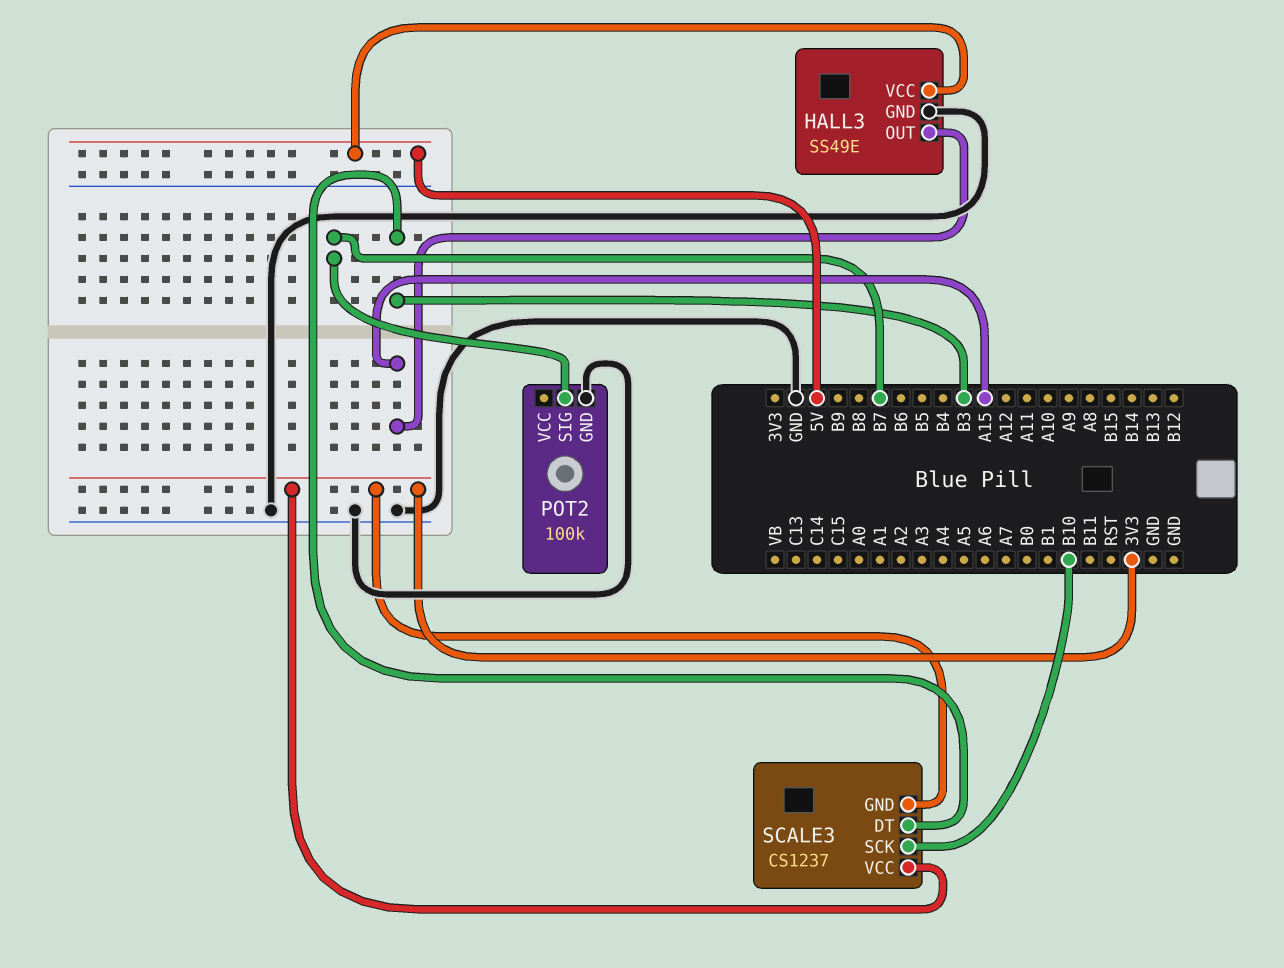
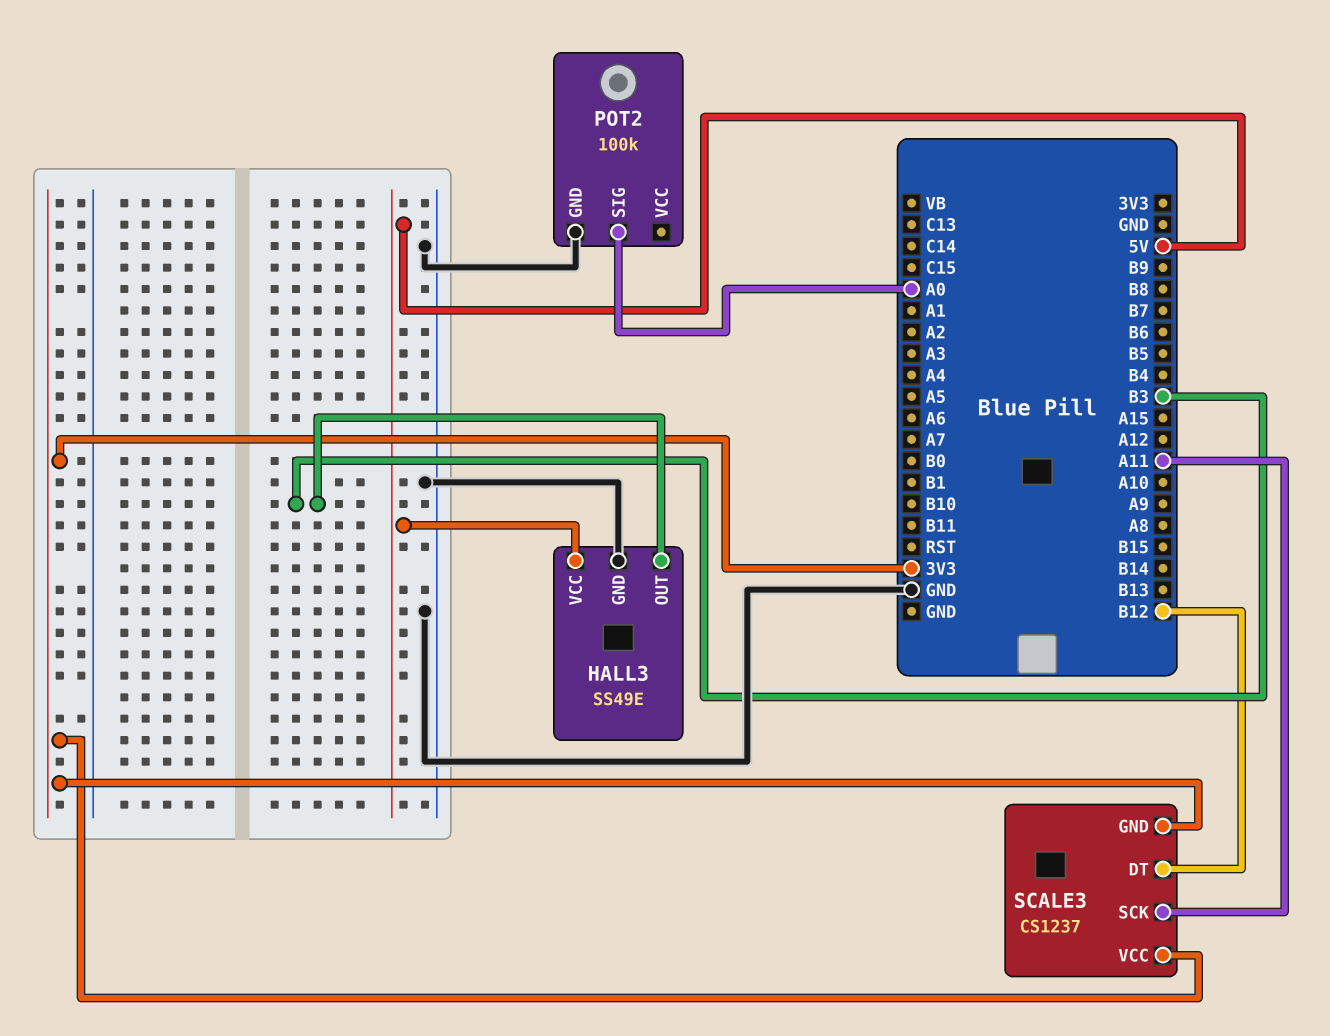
HALL3 pin OUT: A15 -> B3
POT2 pin SIG: B7 -> A0
SCALE3 pin DT: B3 -> B12
SCALE3 pin SCK: B10 -> A11

